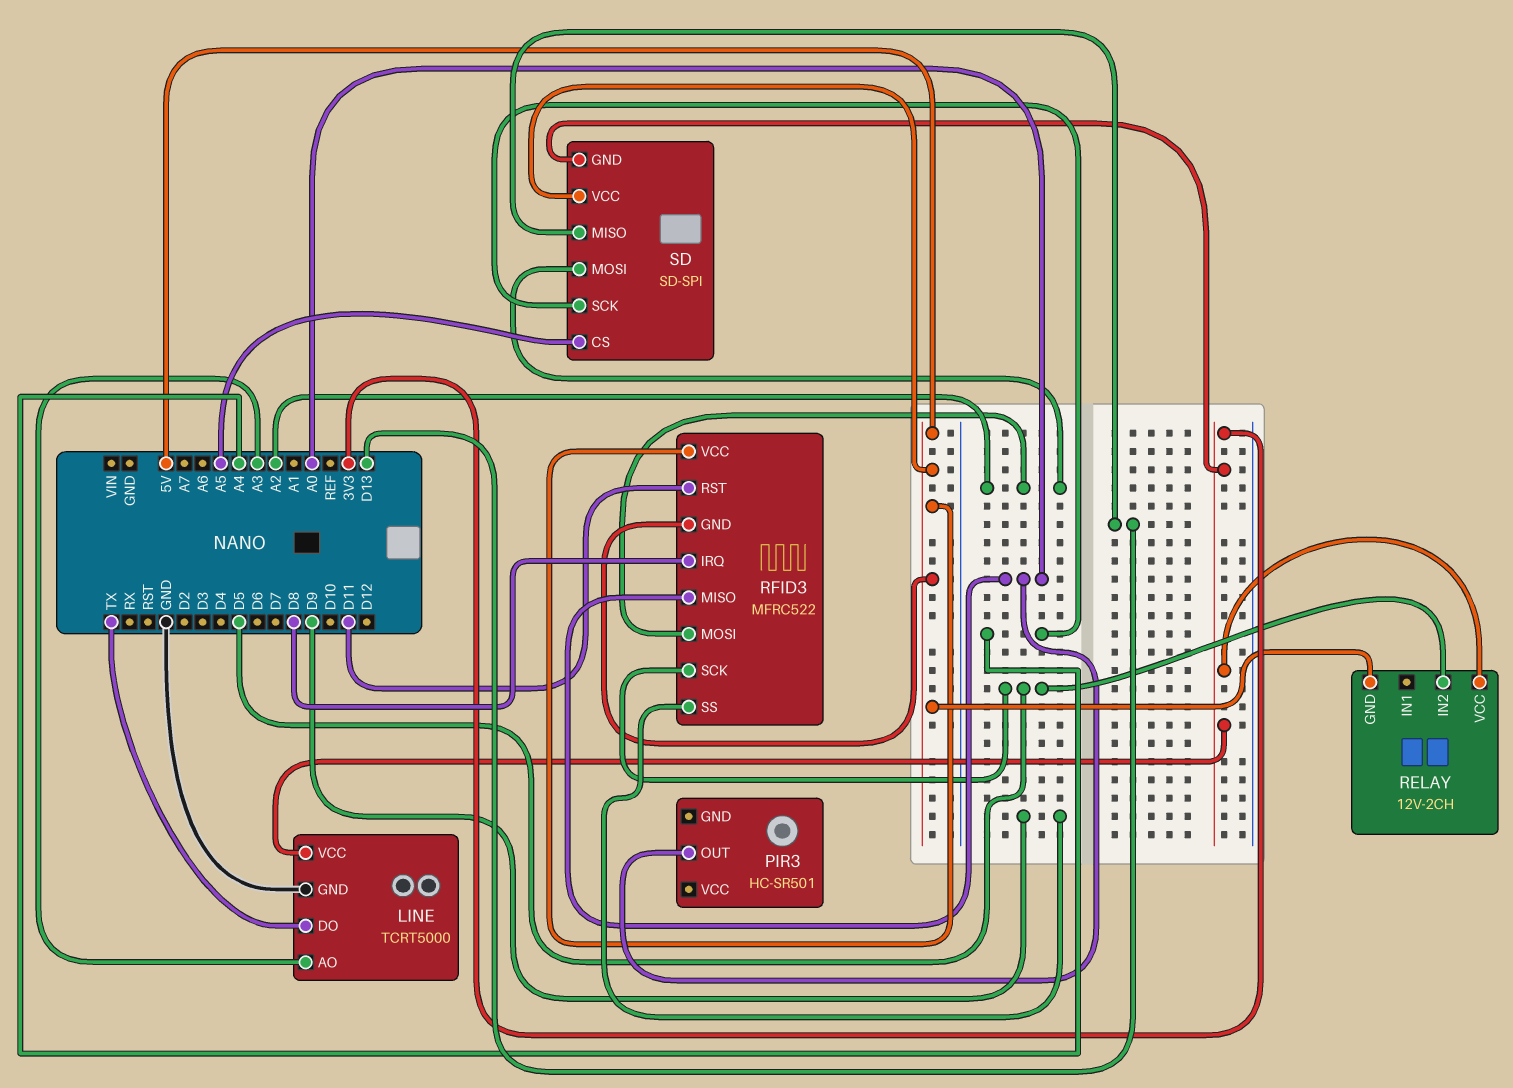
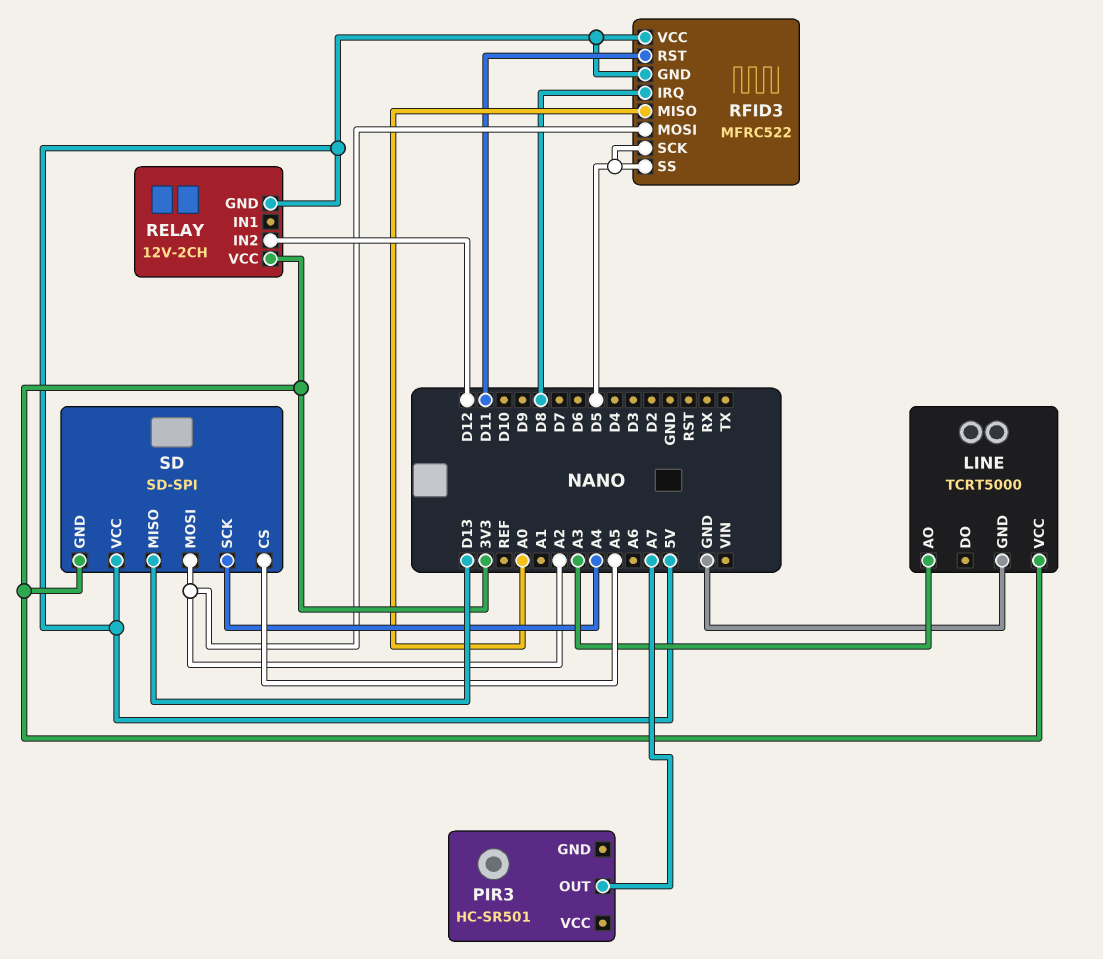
LINE pin DO: TX -> none
PIR3 pin OUT: A0 -> A7
RELAY pin IN2: D5 -> D12
RFID3 pin SS: D9 -> D5

